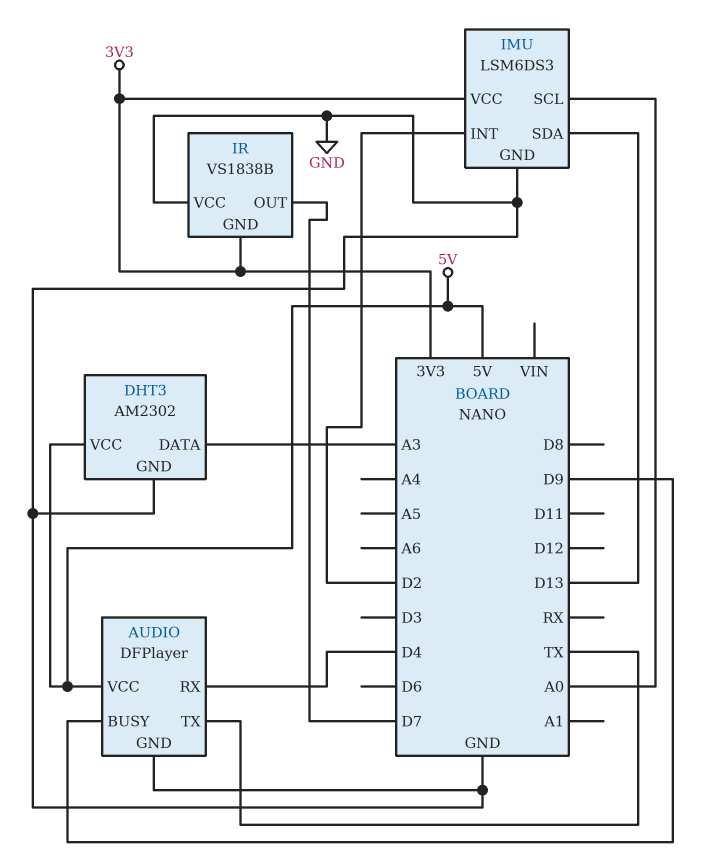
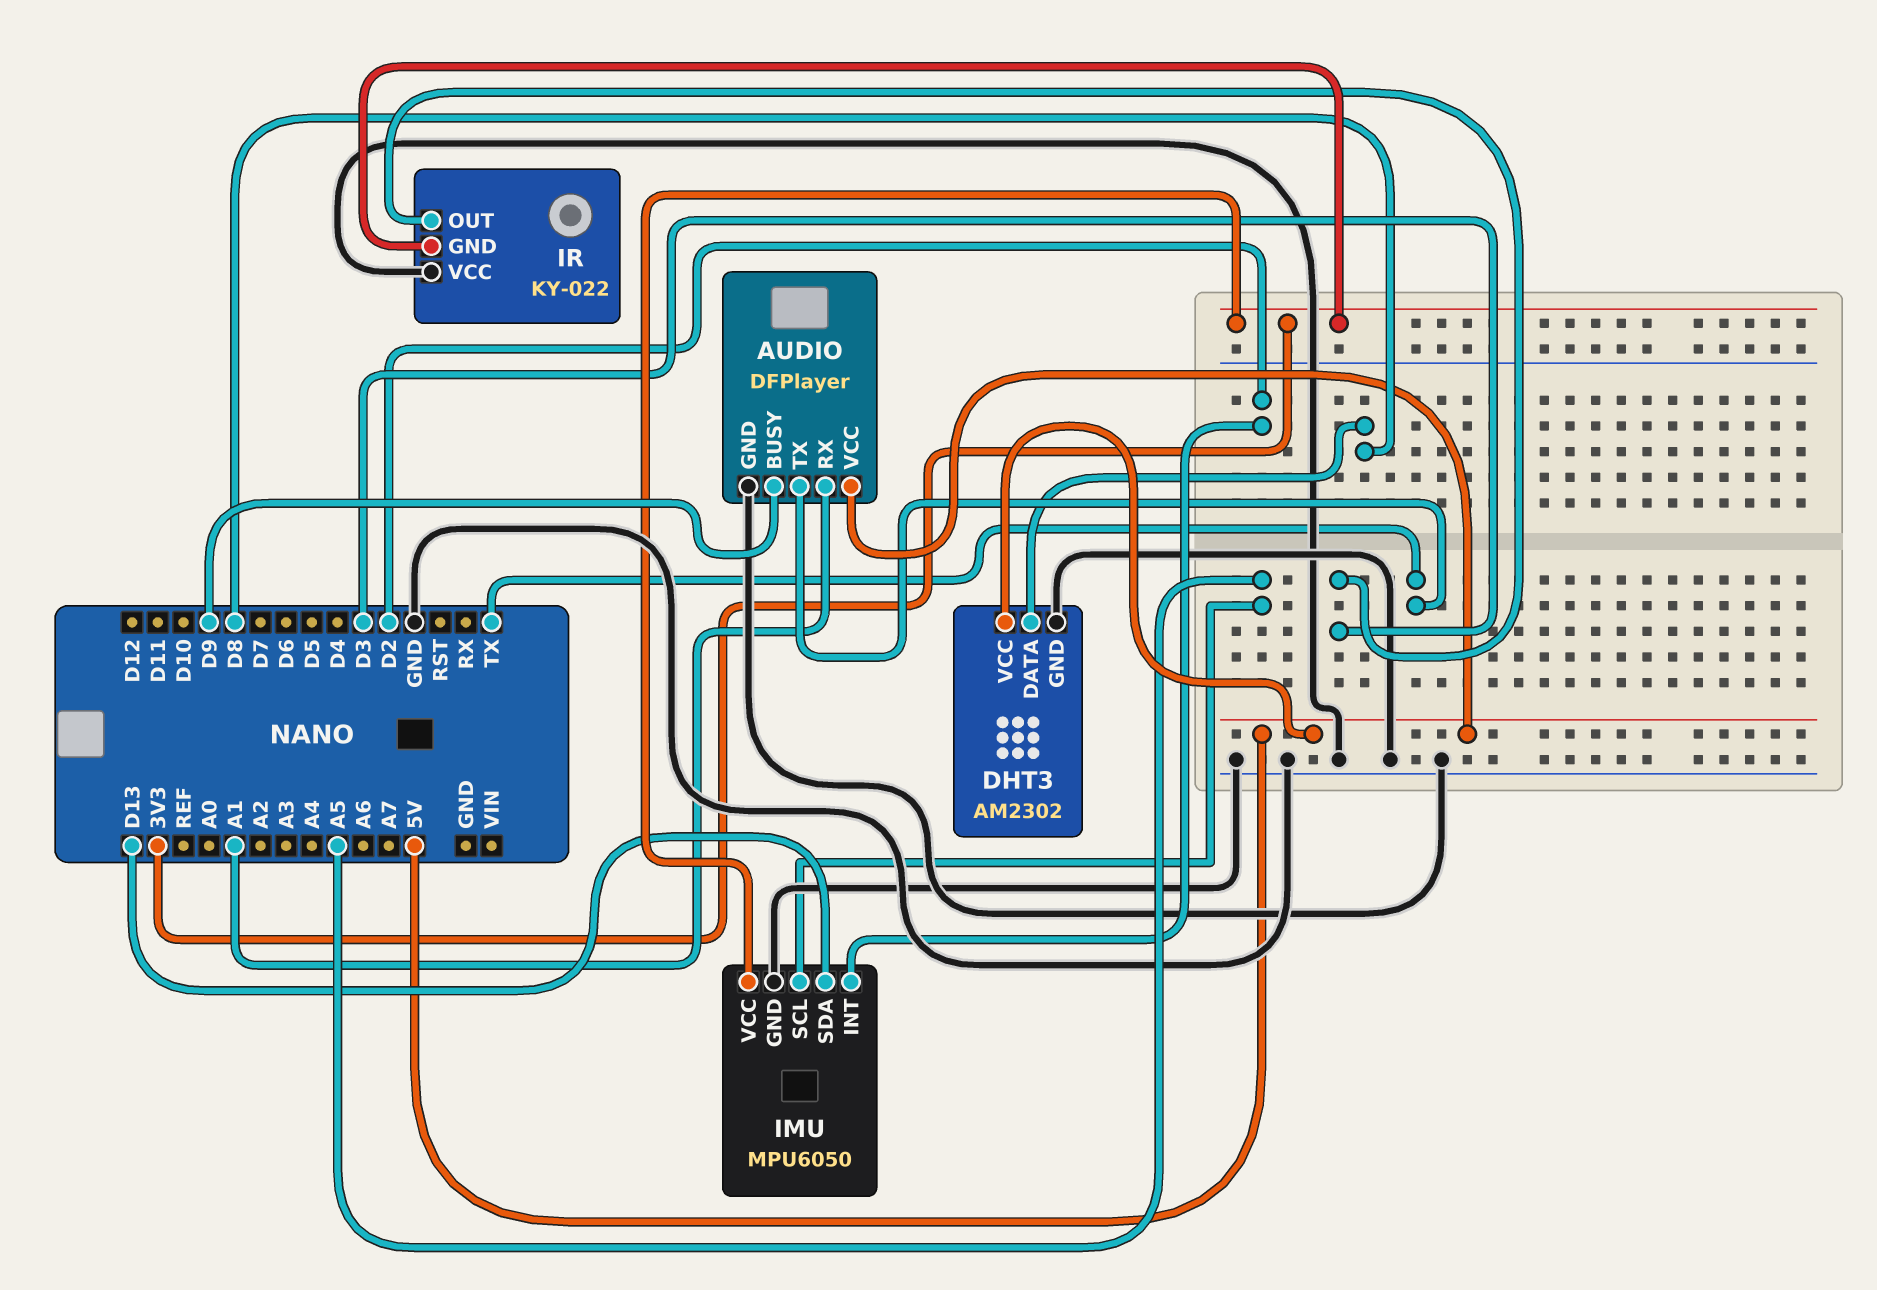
AUDIO pin RX: D4 -> A1
DHT3 pin DATA: A3 -> D8
IMU: LSM6DS3 -> MPU6050
IMU pin SCL: A0 -> A5
IR: VS1838B -> KY-022
IR pin OUT: D7 -> D3

